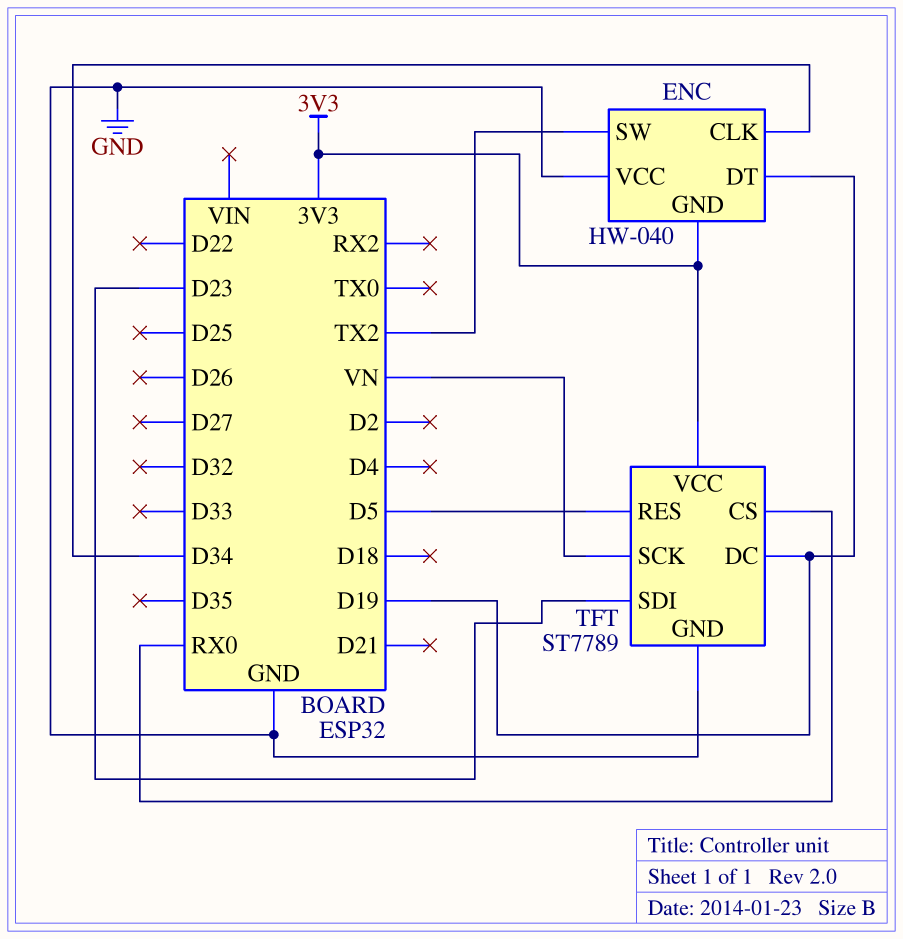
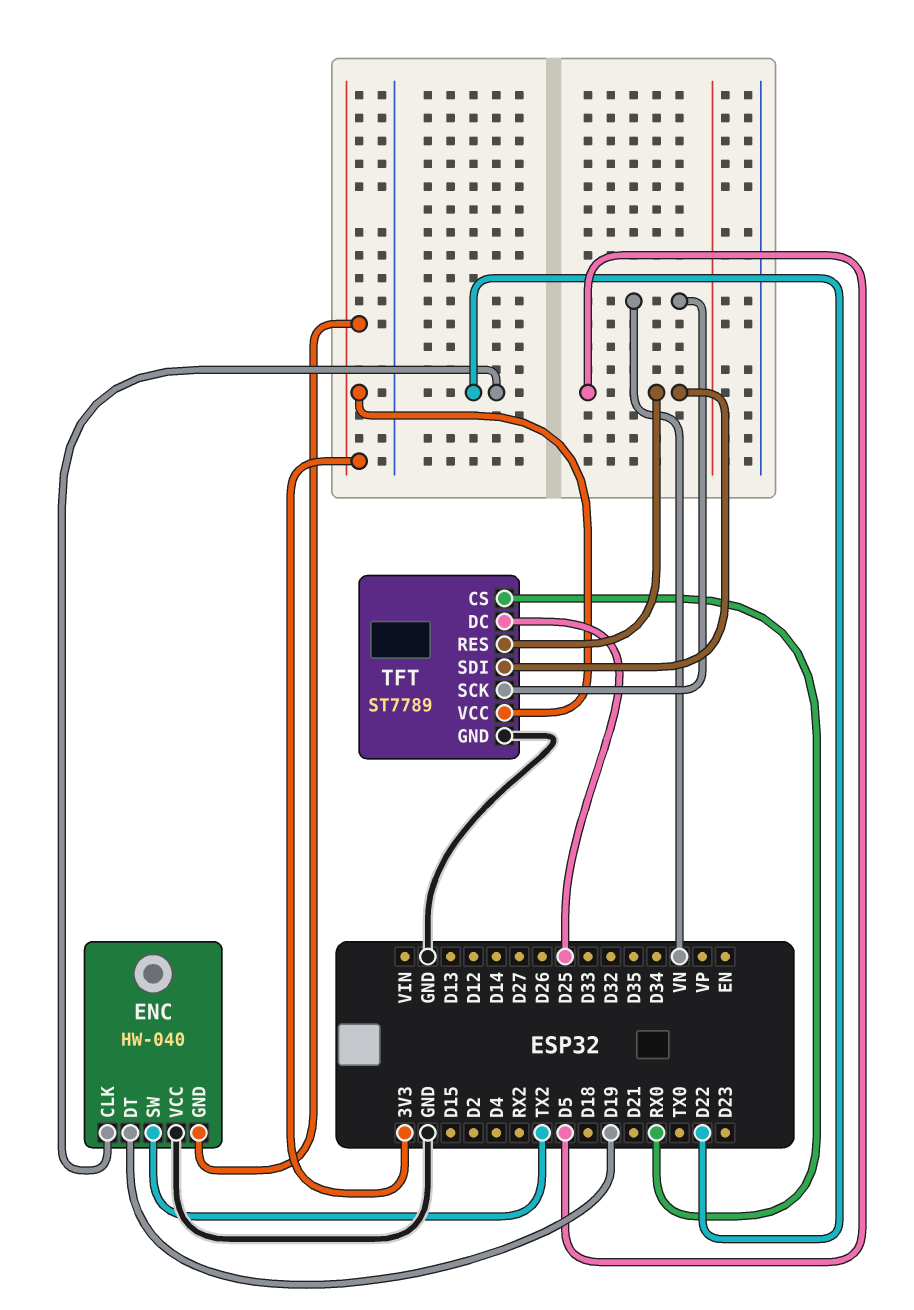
ENC pin CLK: D34 -> D22
TFT pin DC: D19 -> D25
TFT pin SDI: D23 -> D5

